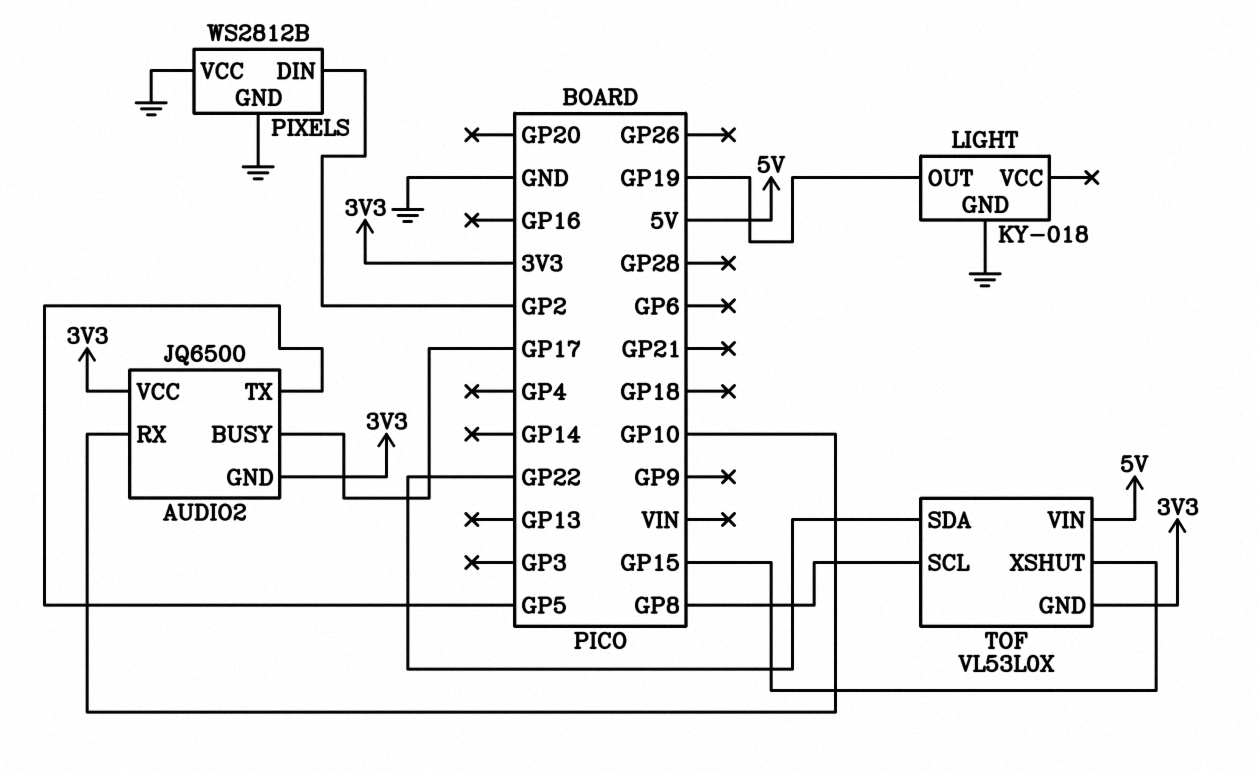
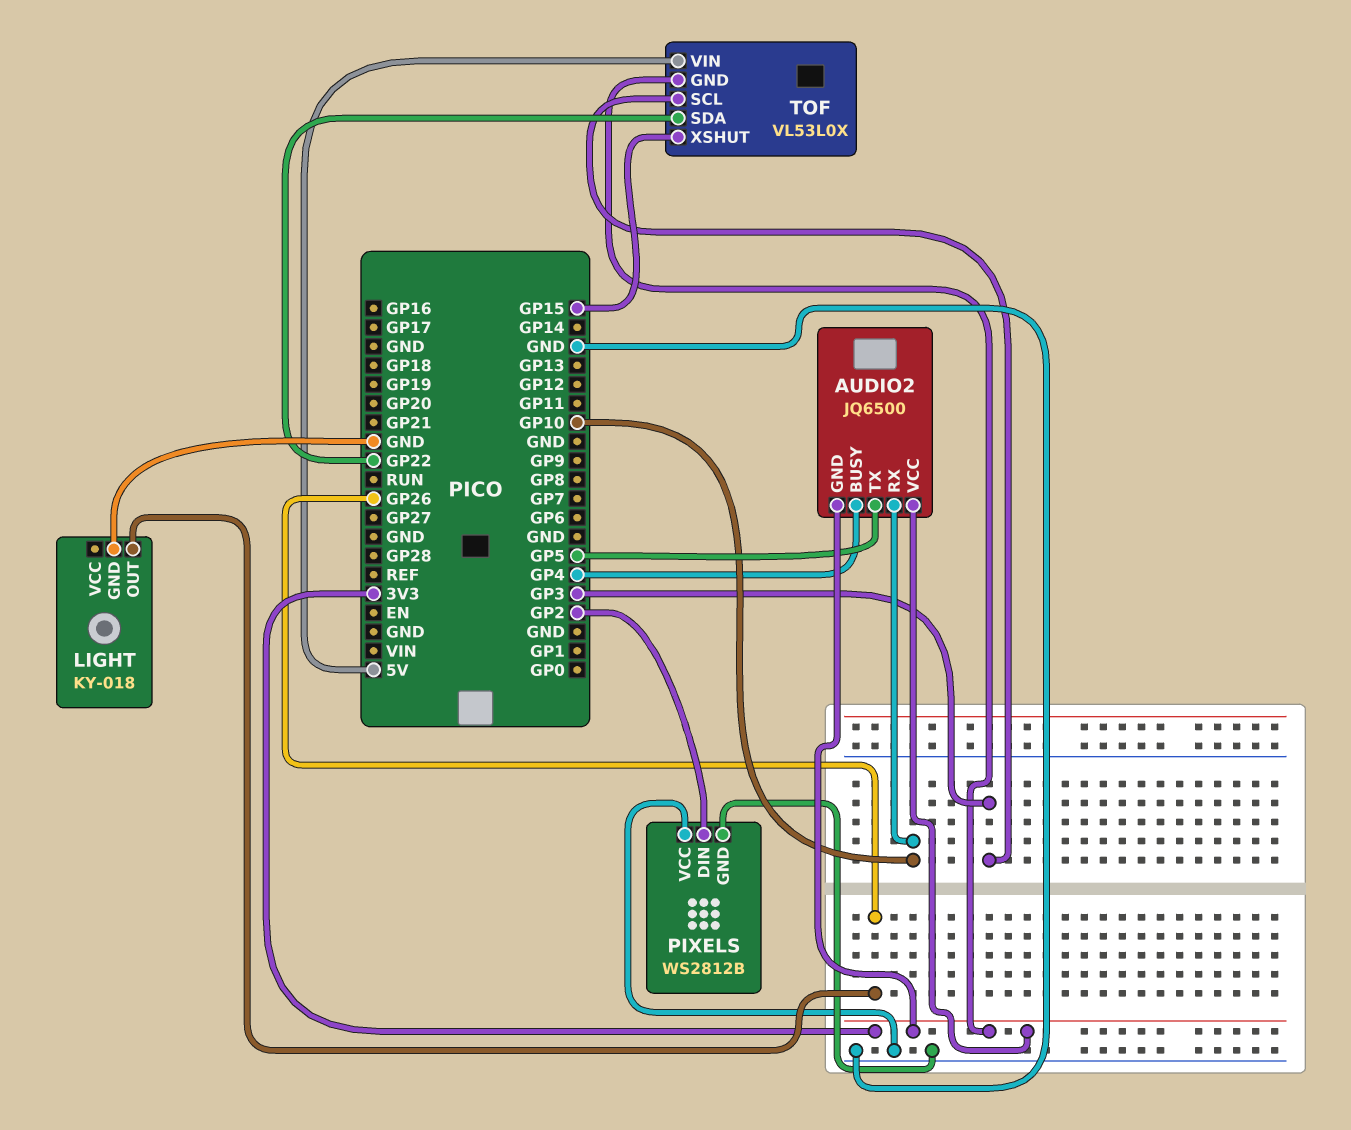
AUDIO2 pin BUSY: GP17 -> GP4
LIGHT pin OUT: GP19 -> GP26
TOF pin SCL: GP8 -> GP3

